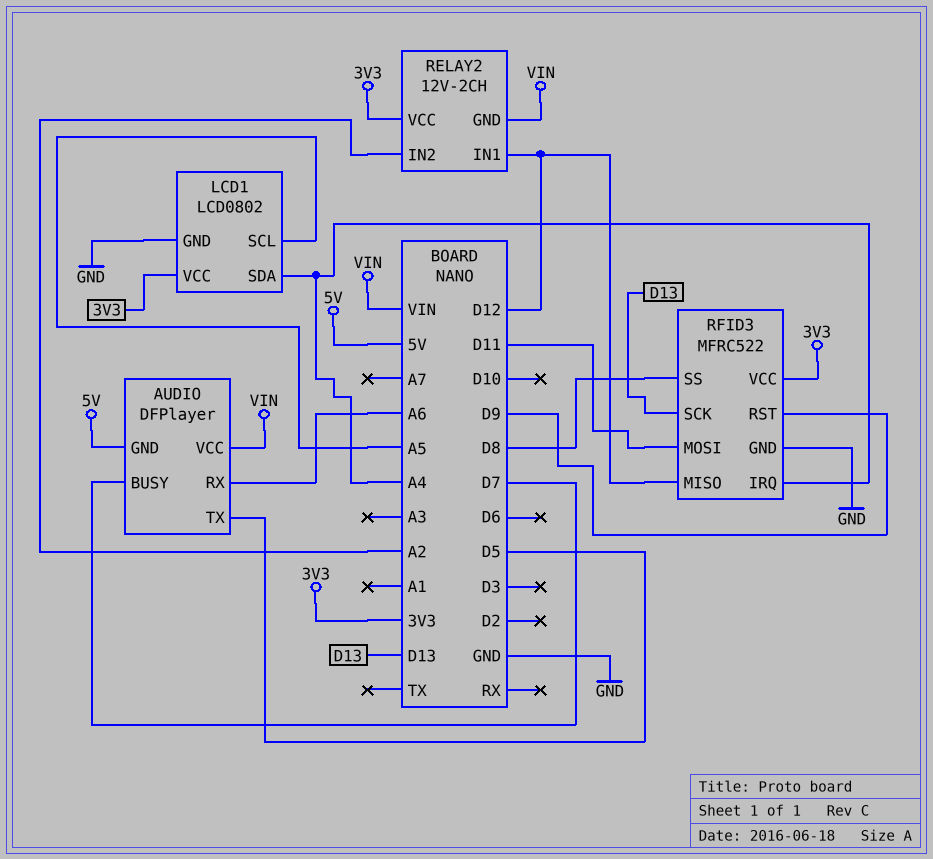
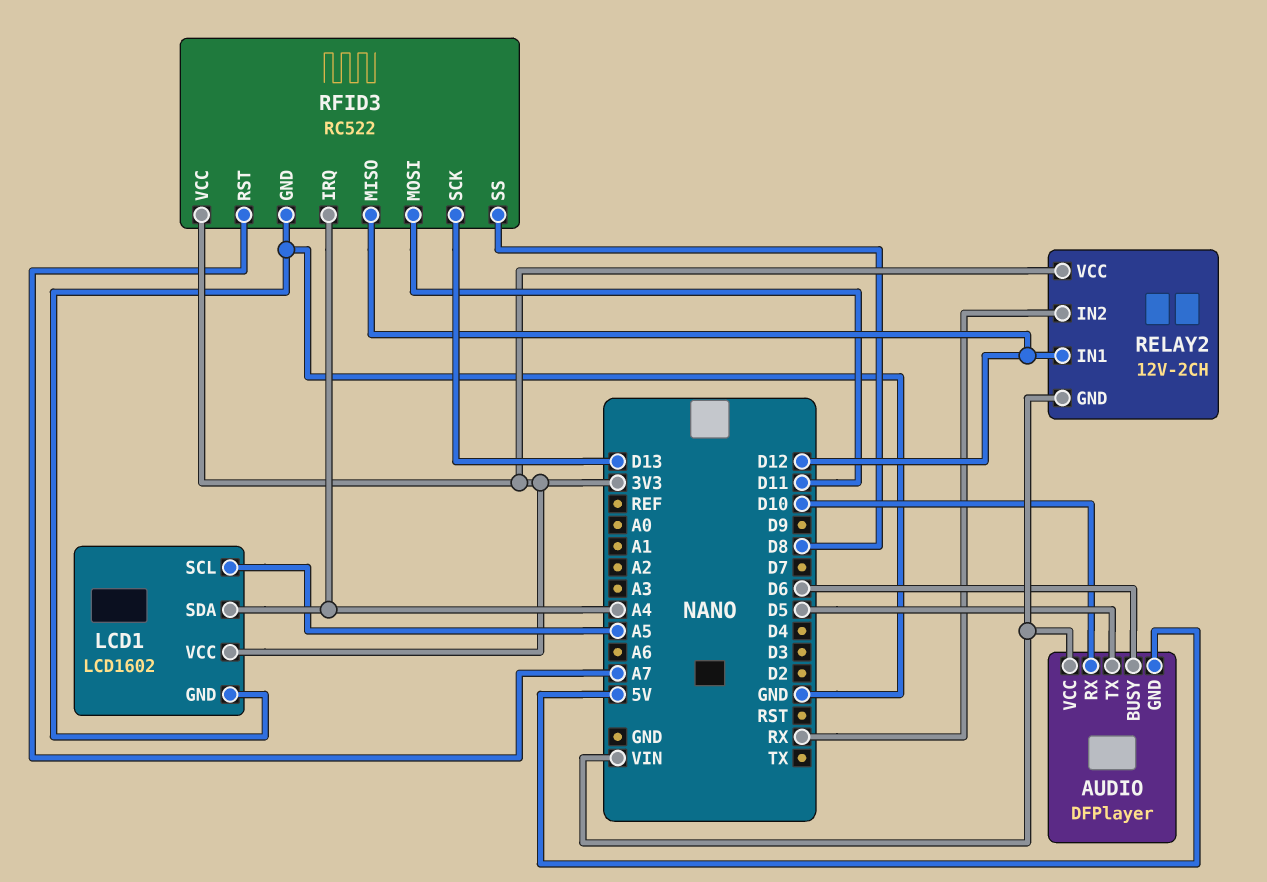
AUDIO pin BUSY: D7 -> D6
AUDIO pin RX: A6 -> D10
LCD1: LCD0802 -> LCD1602
RELAY2 pin IN2: A2 -> RX
RFID3: MFRC522 -> RC522
RFID3 pin RST: D9 -> A7

